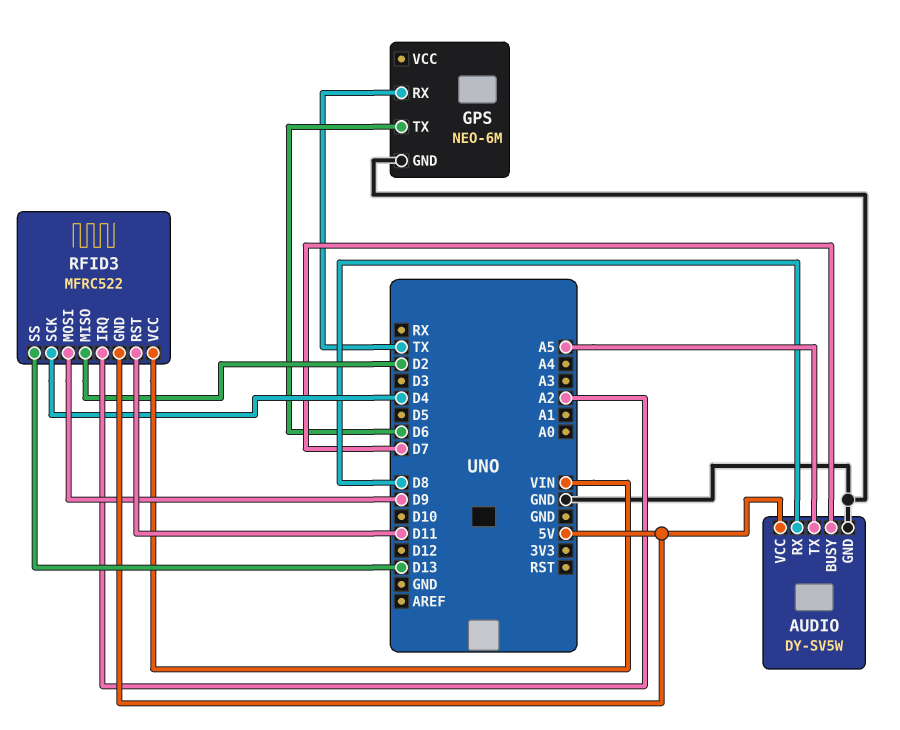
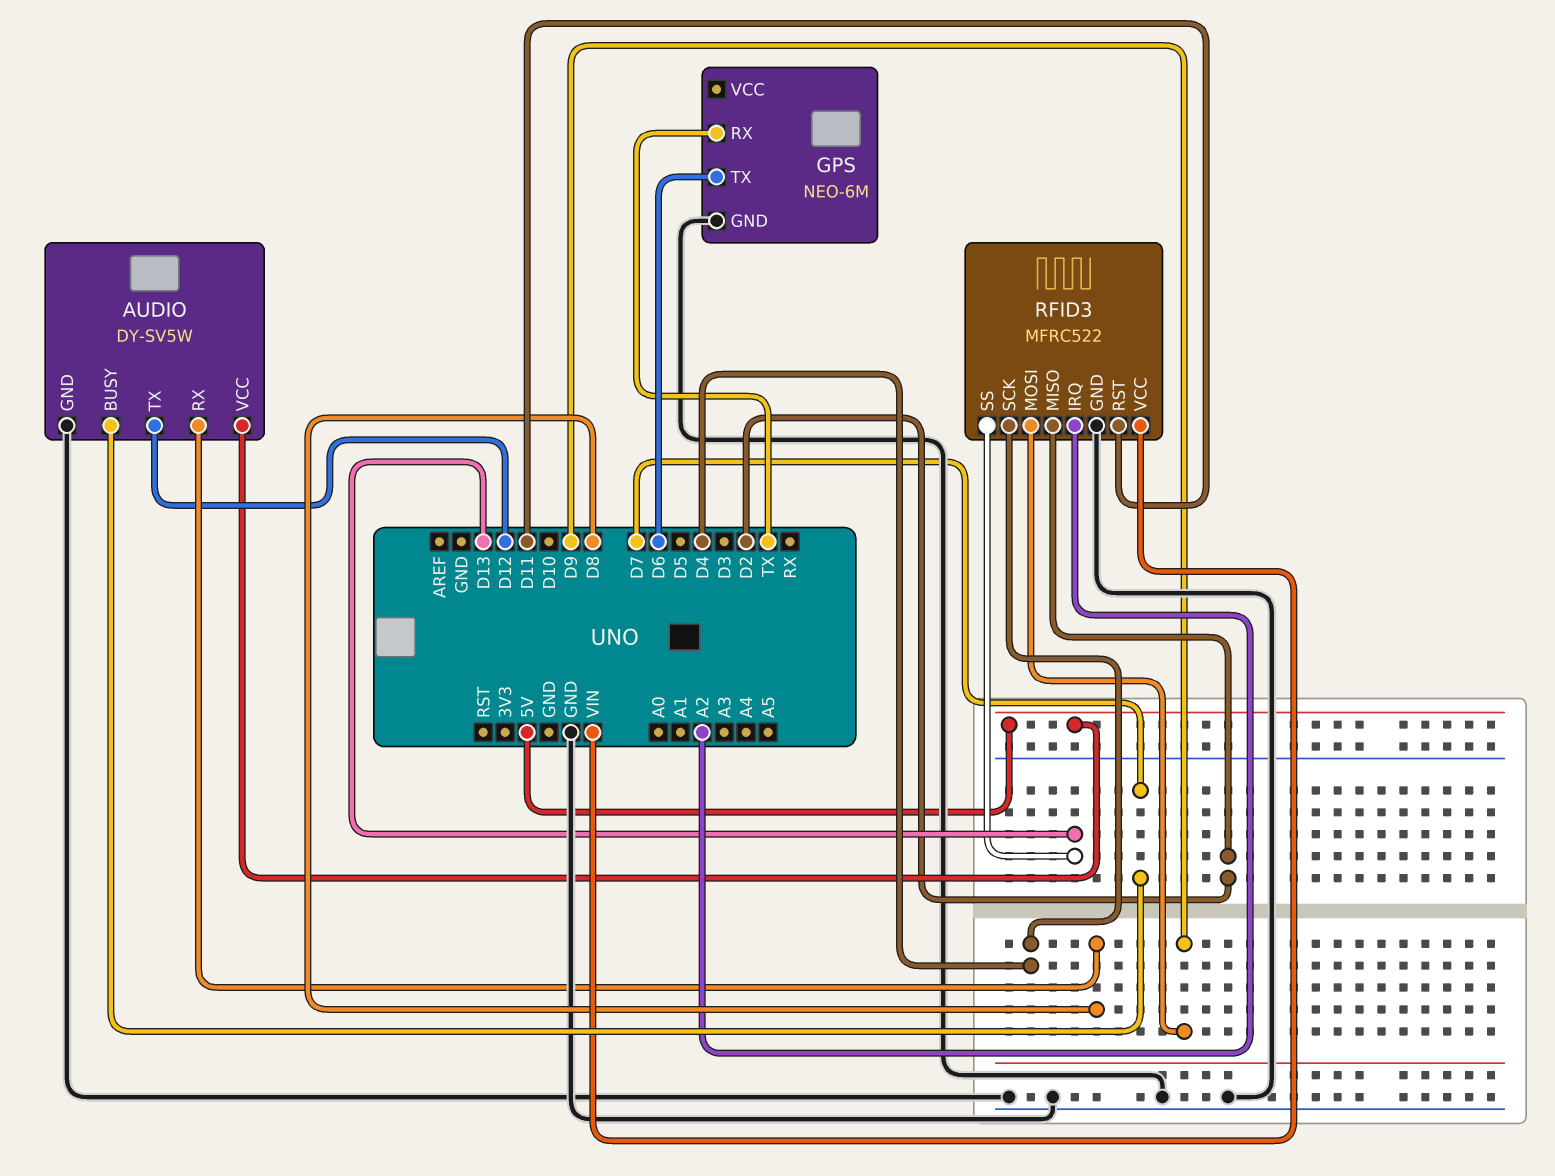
AUDIO pin TX: A5 -> D12
RFID3 pin GND: 5V -> GND

